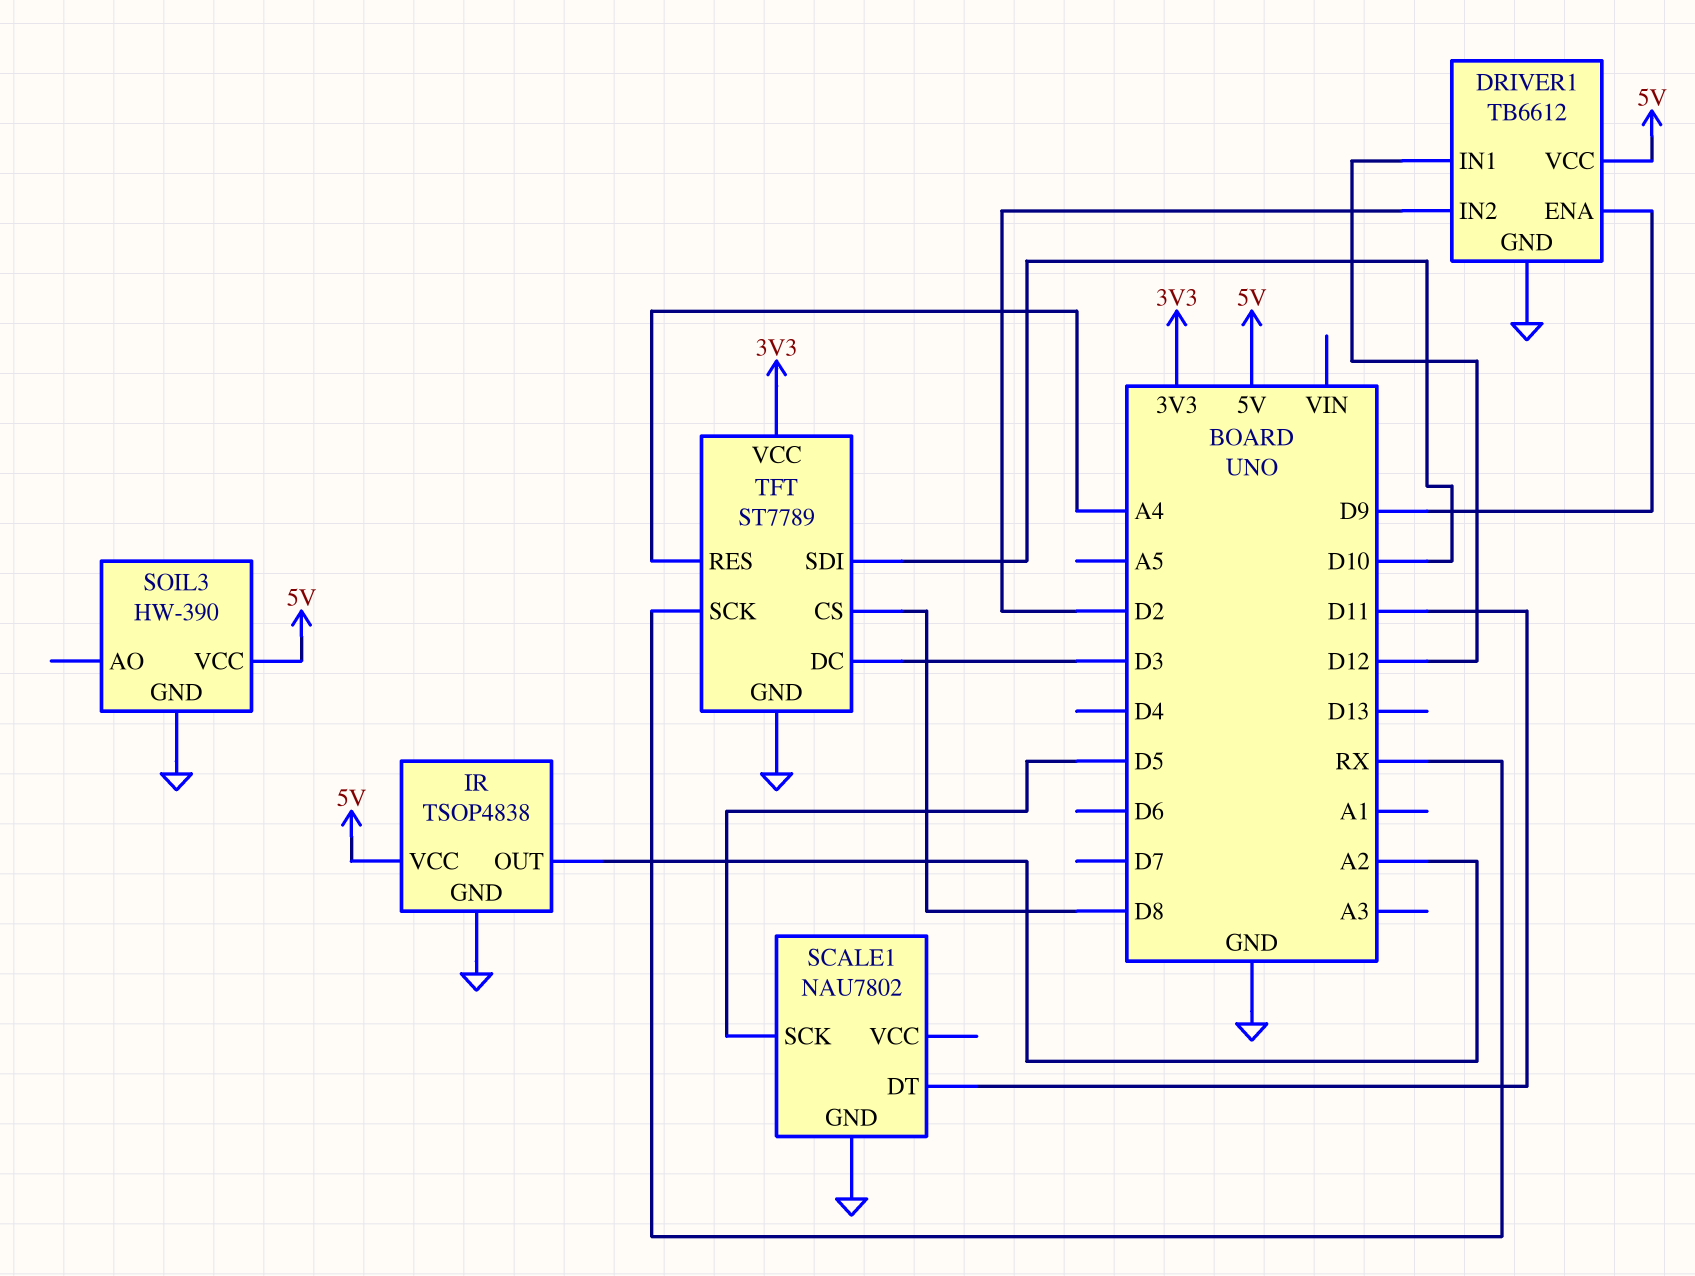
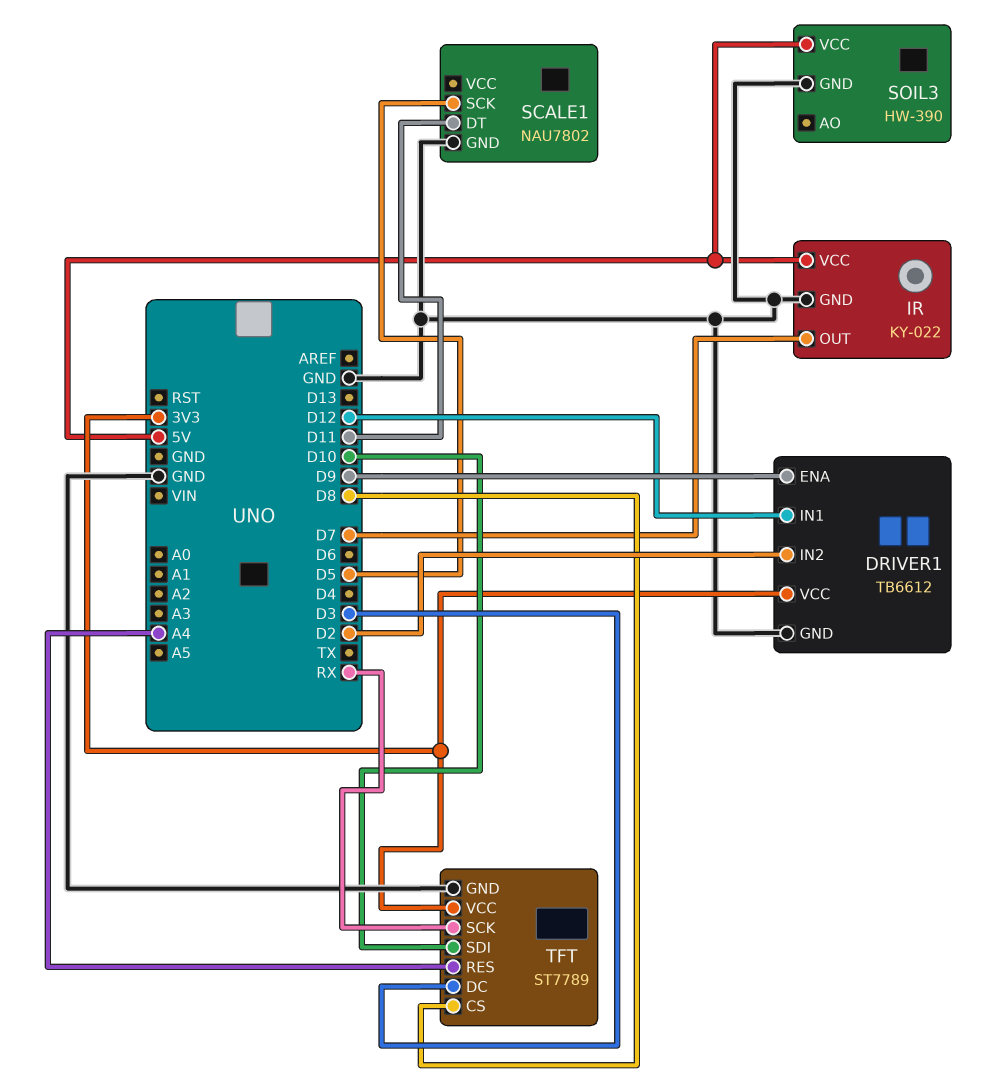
DRIVER1 pin VCC: 5V -> 3V3
IR: TSOP4838 -> KY-022
IR pin OUT: A2 -> D7

